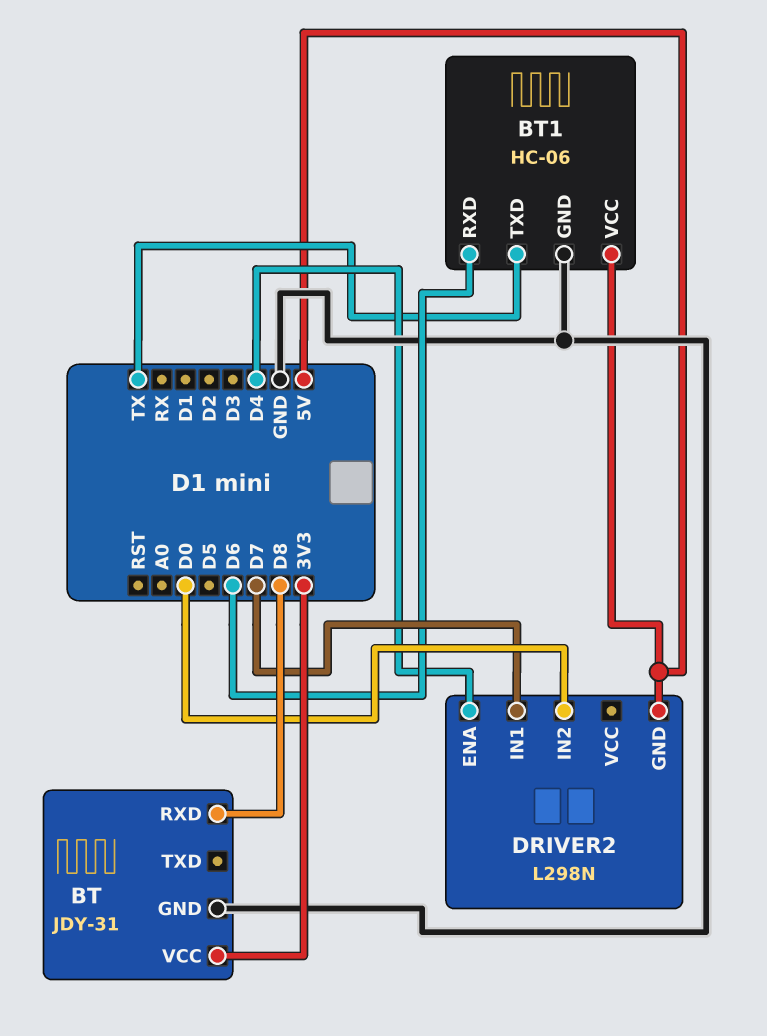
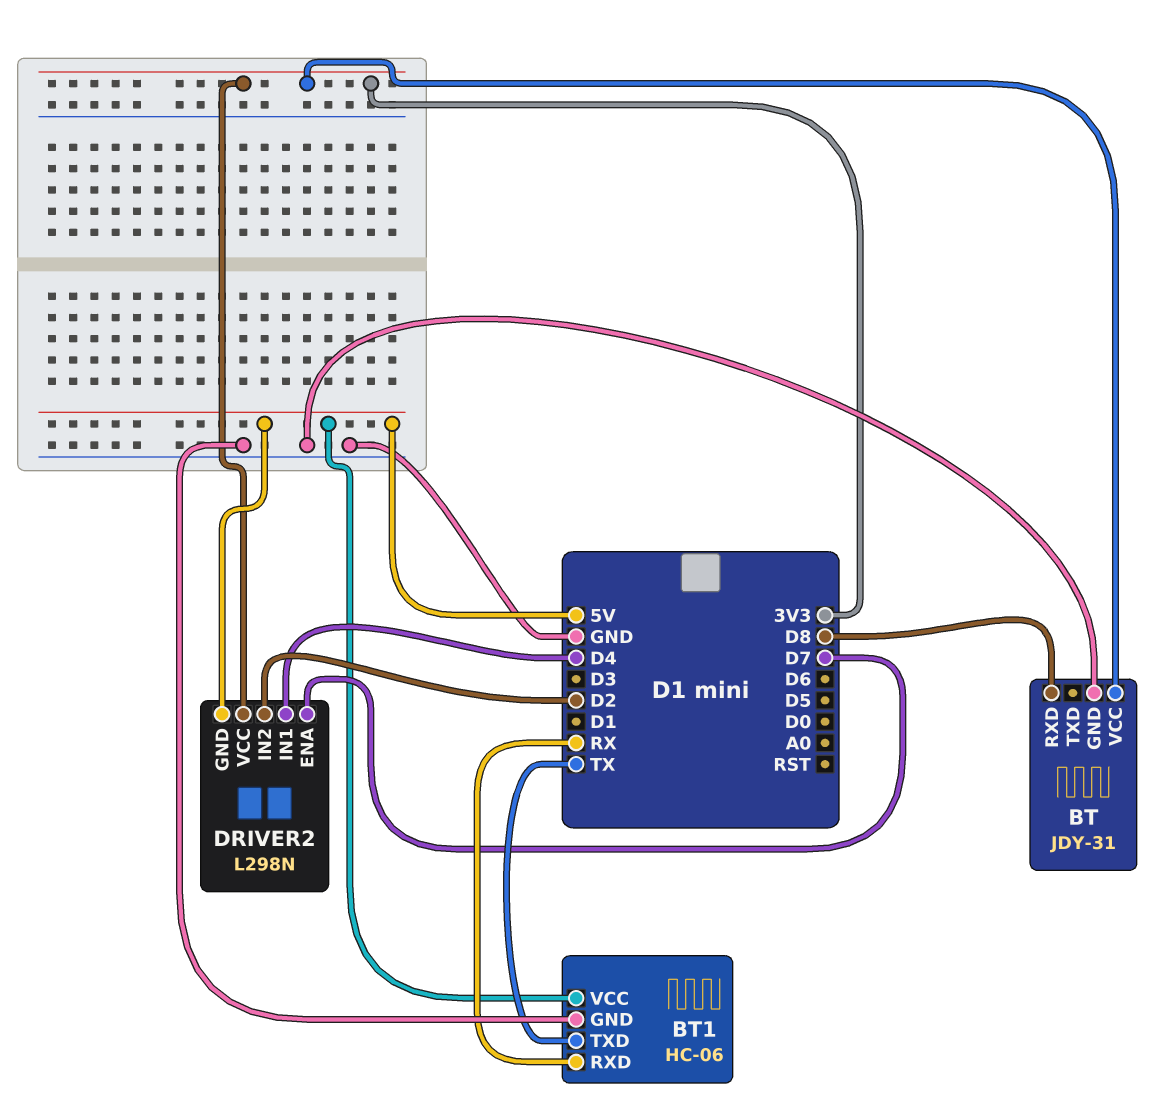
BT1 pin RXD: D6 -> RX
DRIVER2 pin ENA: D4 -> D7
DRIVER2 pin IN1: D7 -> D4
DRIVER2 pin IN2: D0 -> D2
DRIVER2 pin VCC: none -> 3V3

